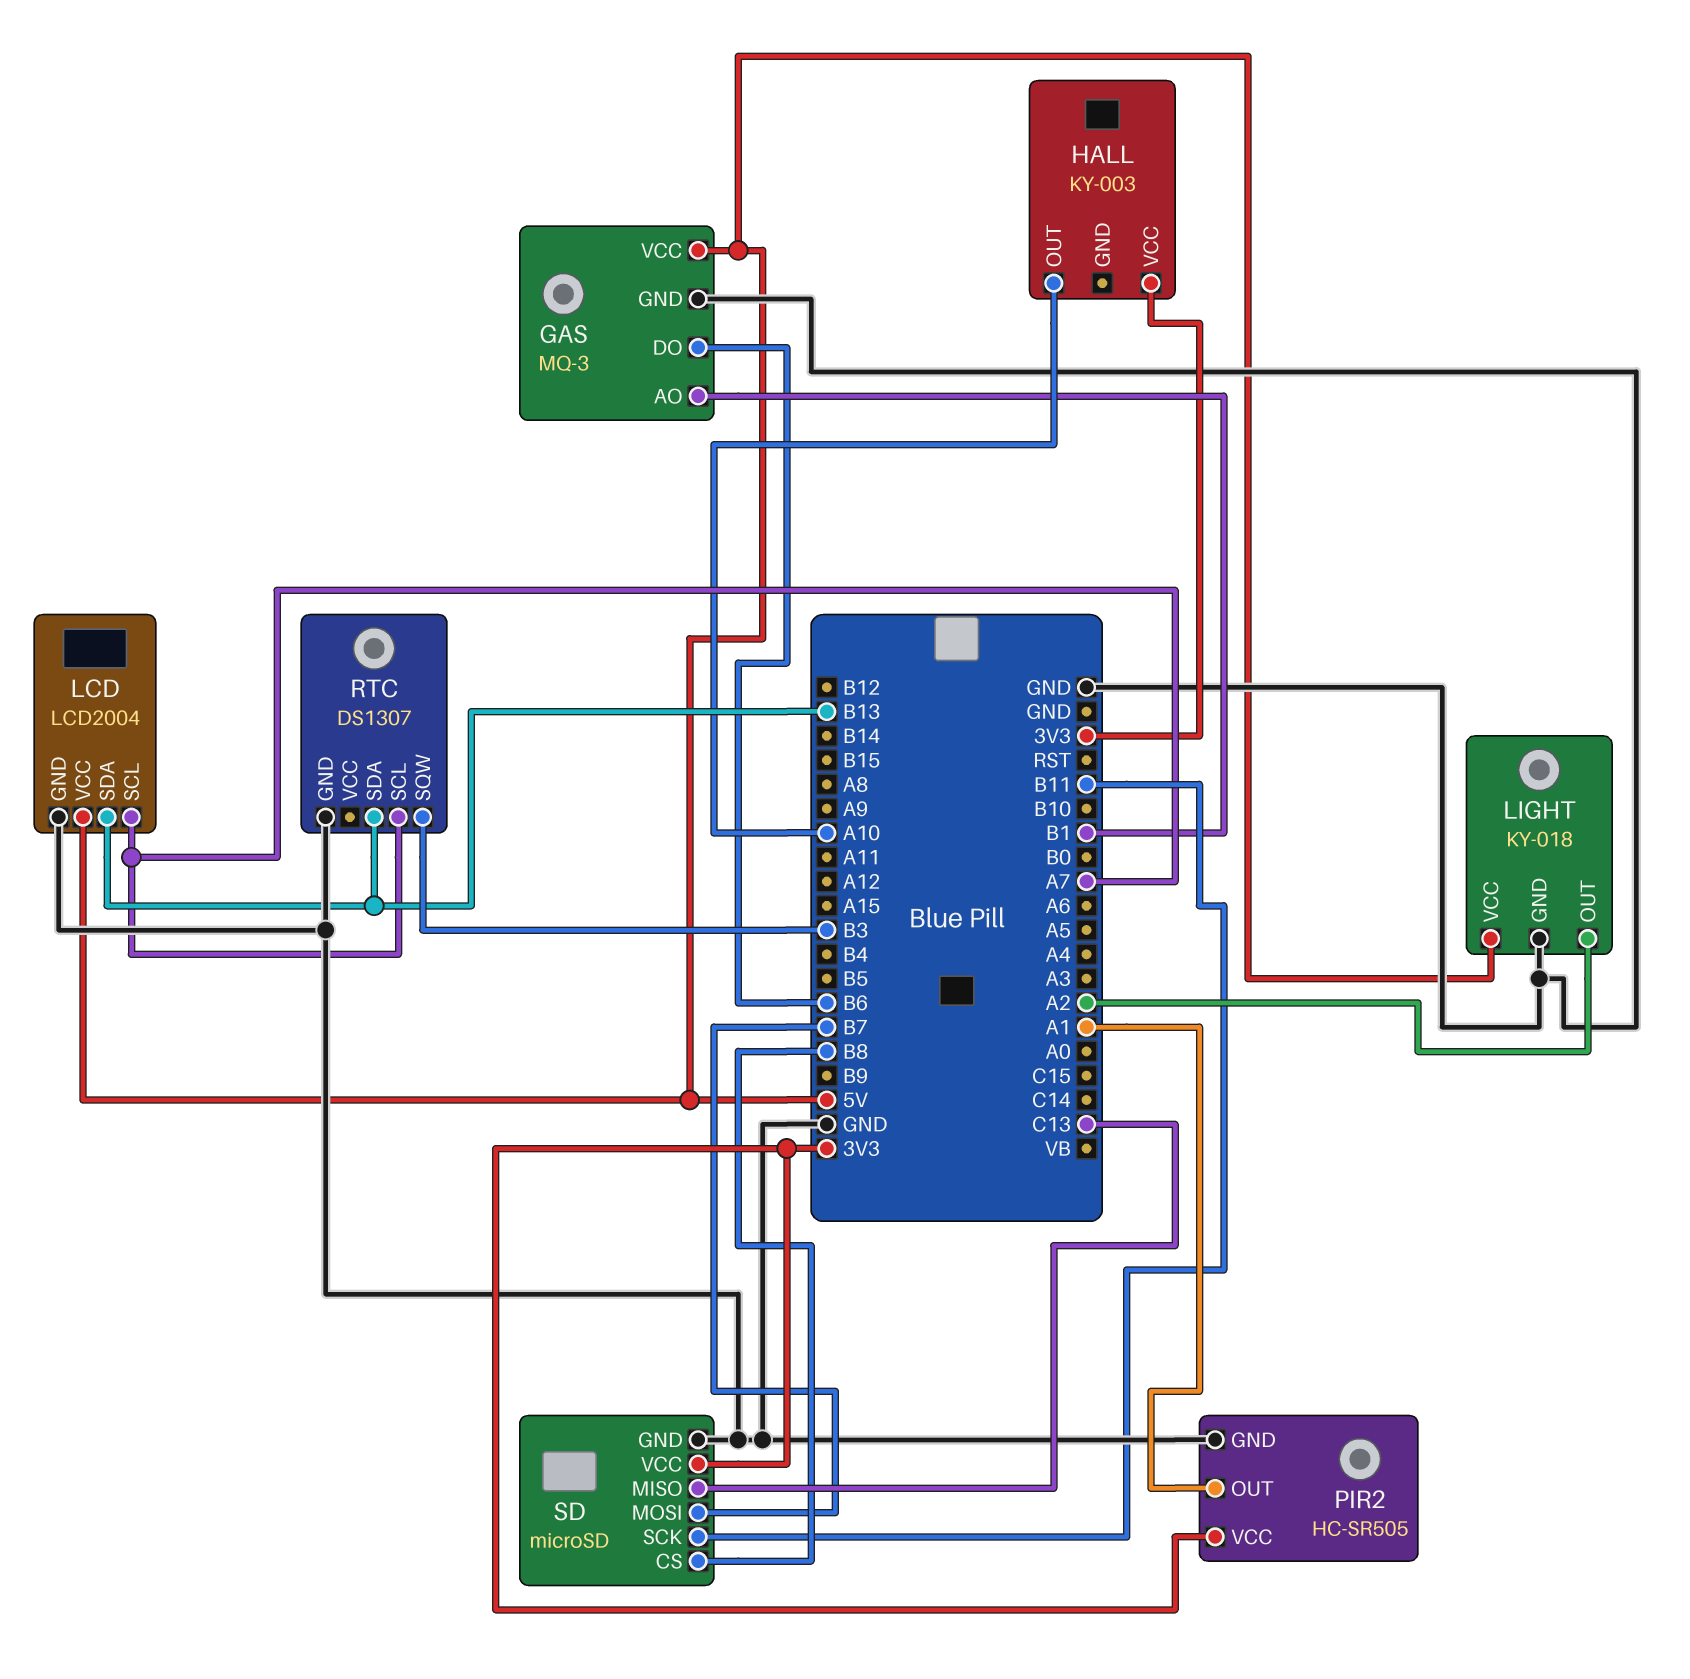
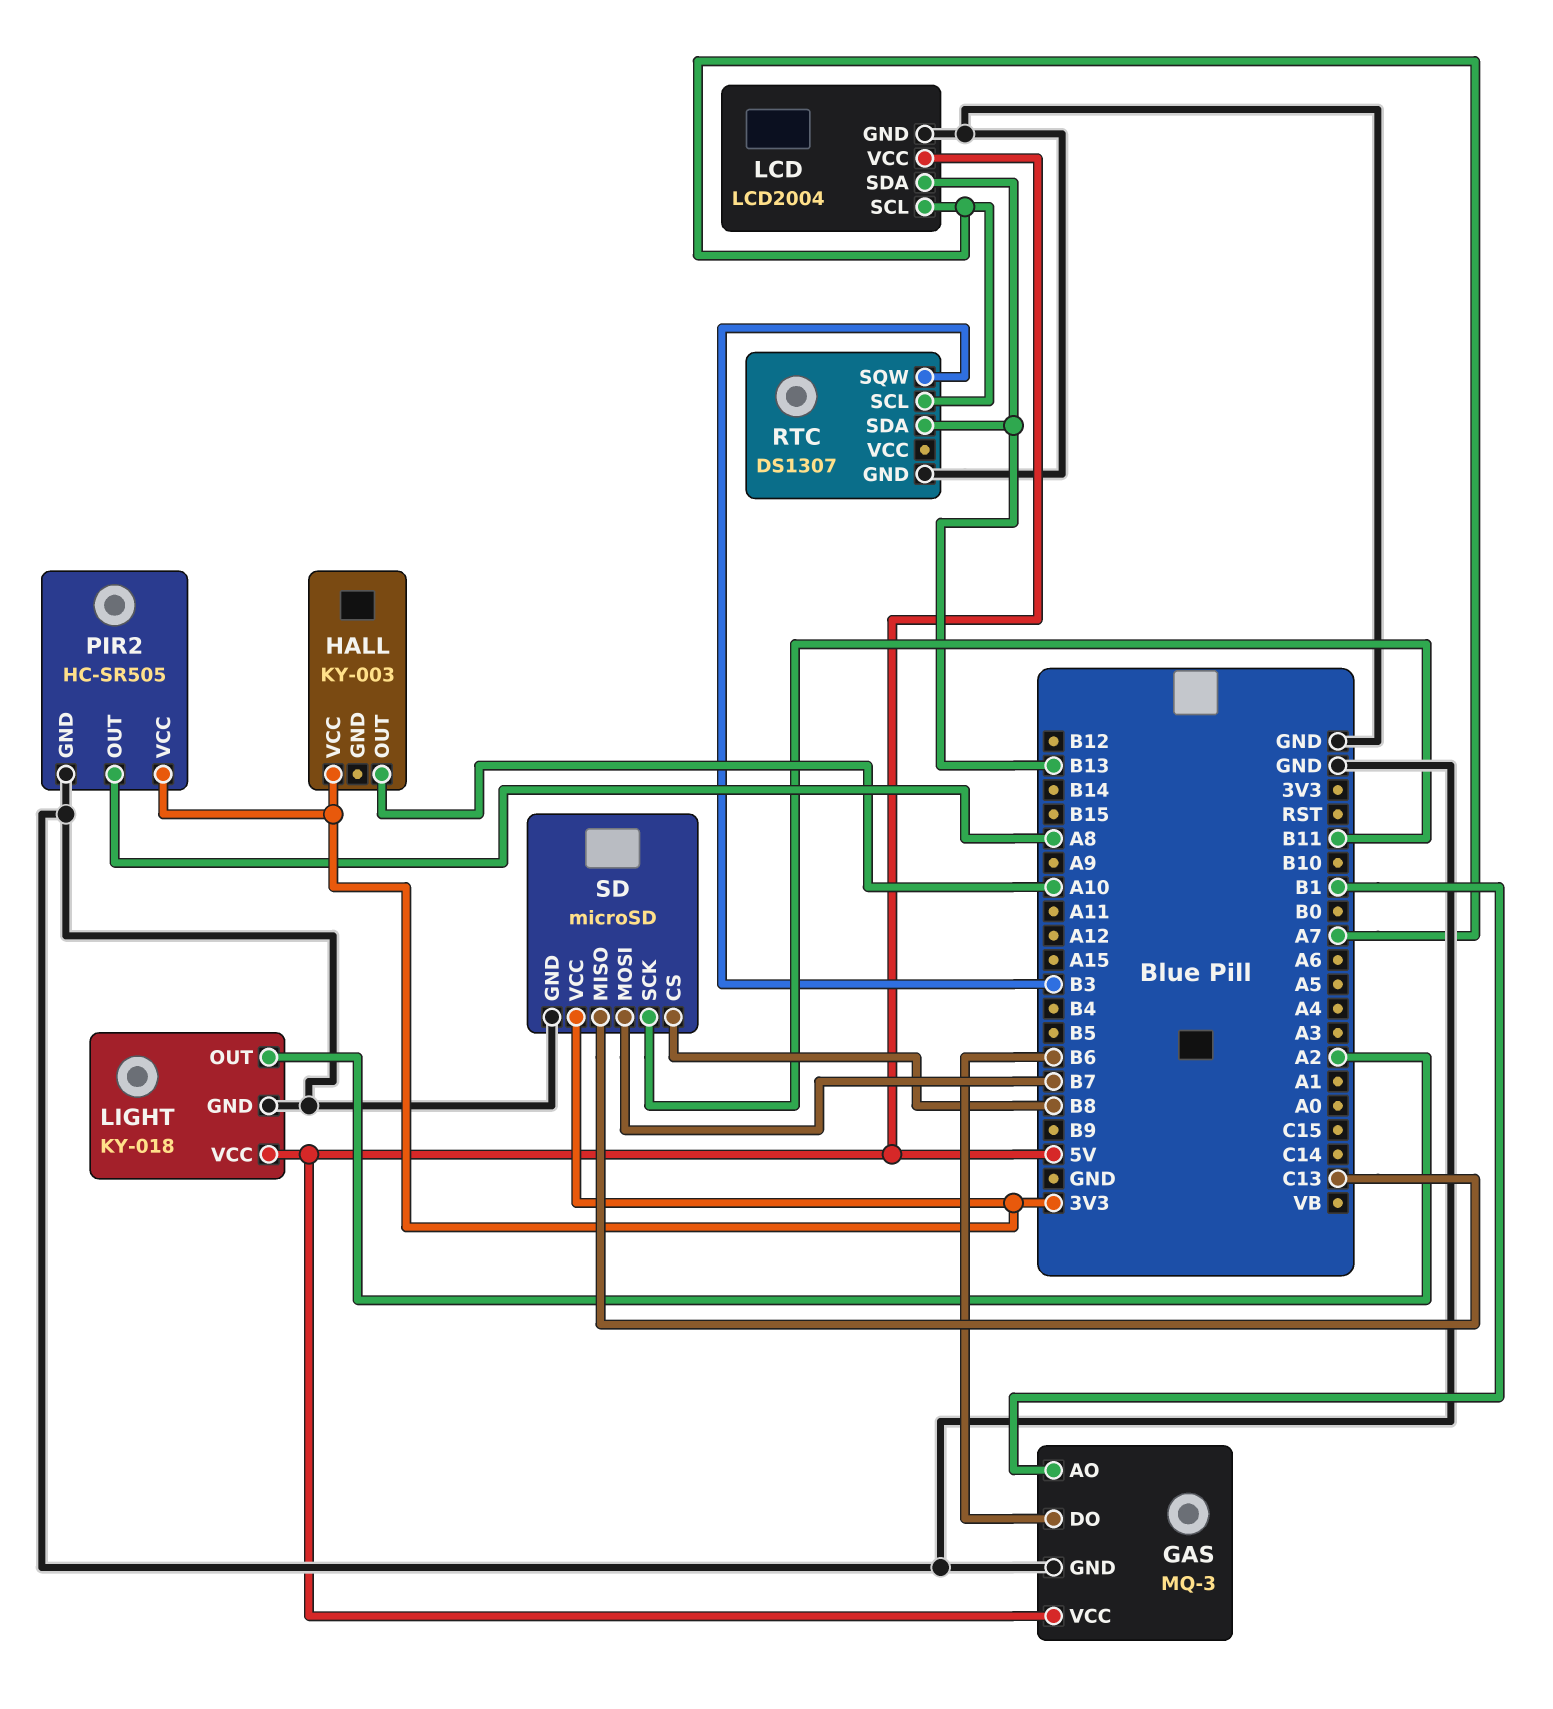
PIR2 pin OUT: A1 -> A8

